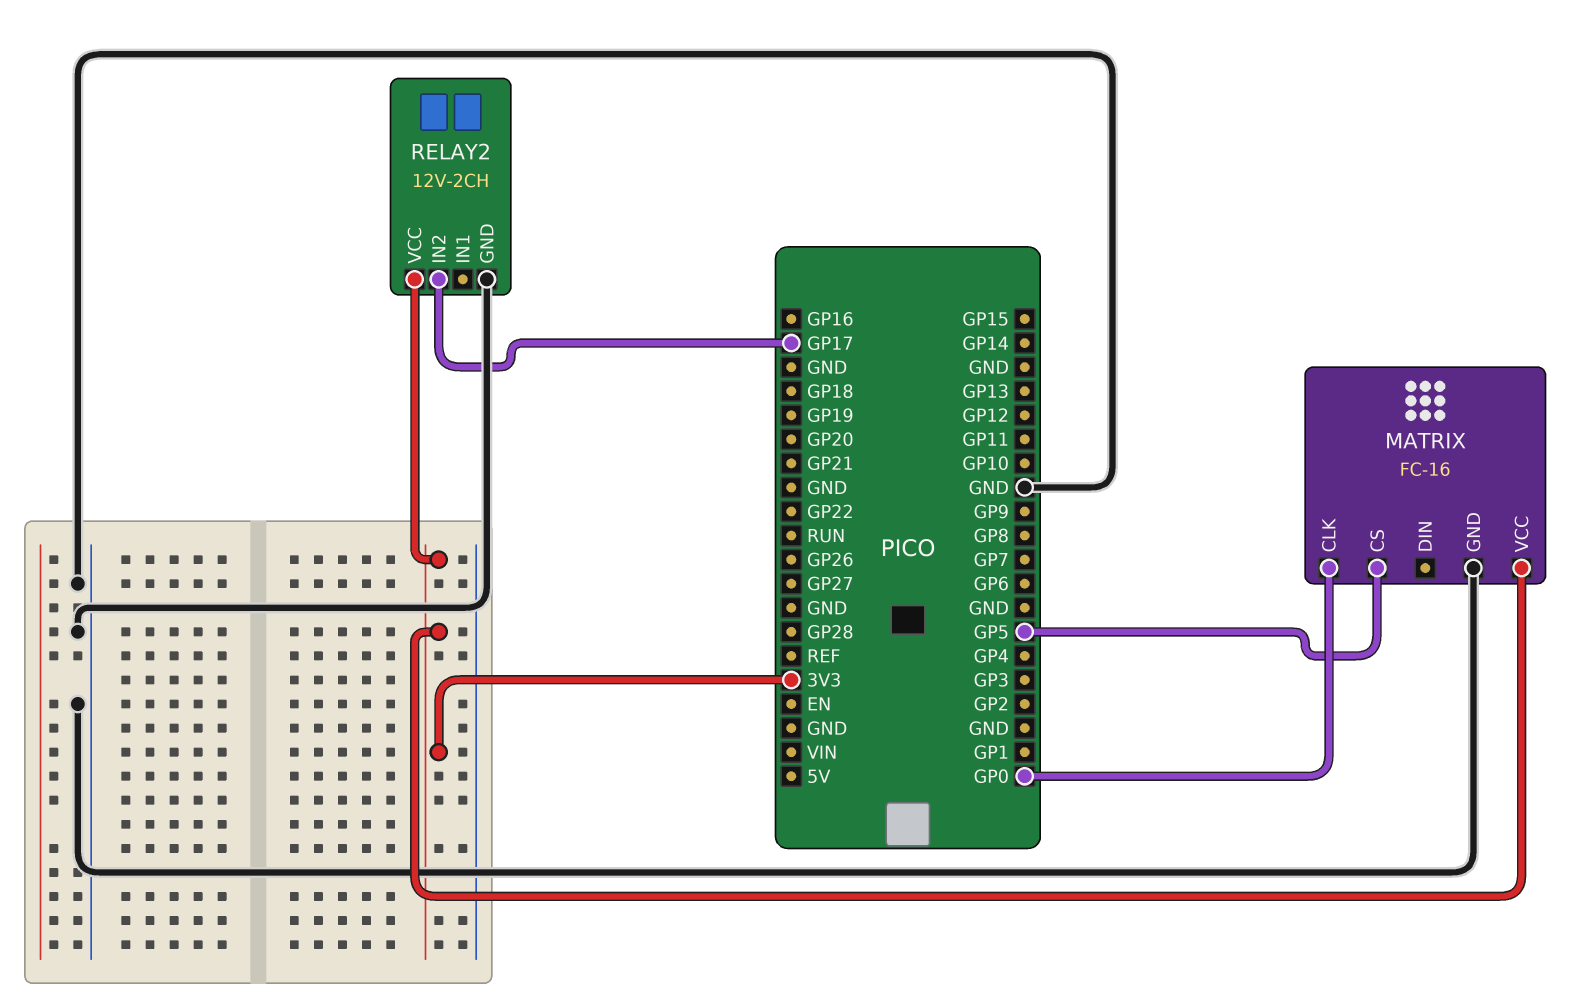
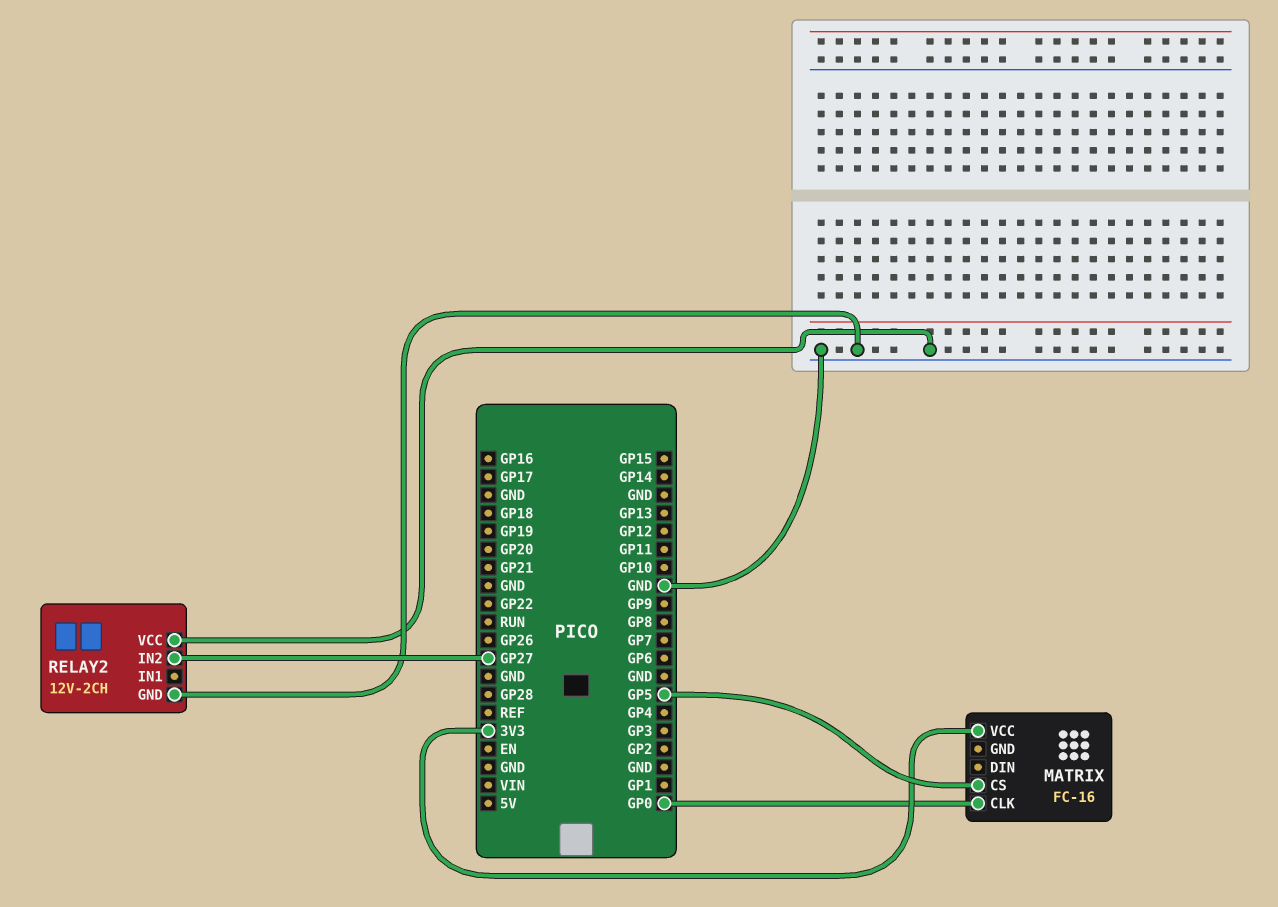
MATRIX pin GND: GND -> none
RELAY2 pin IN2: GP17 -> GP27
RELAY2 pin VCC: 3V3 -> GND

